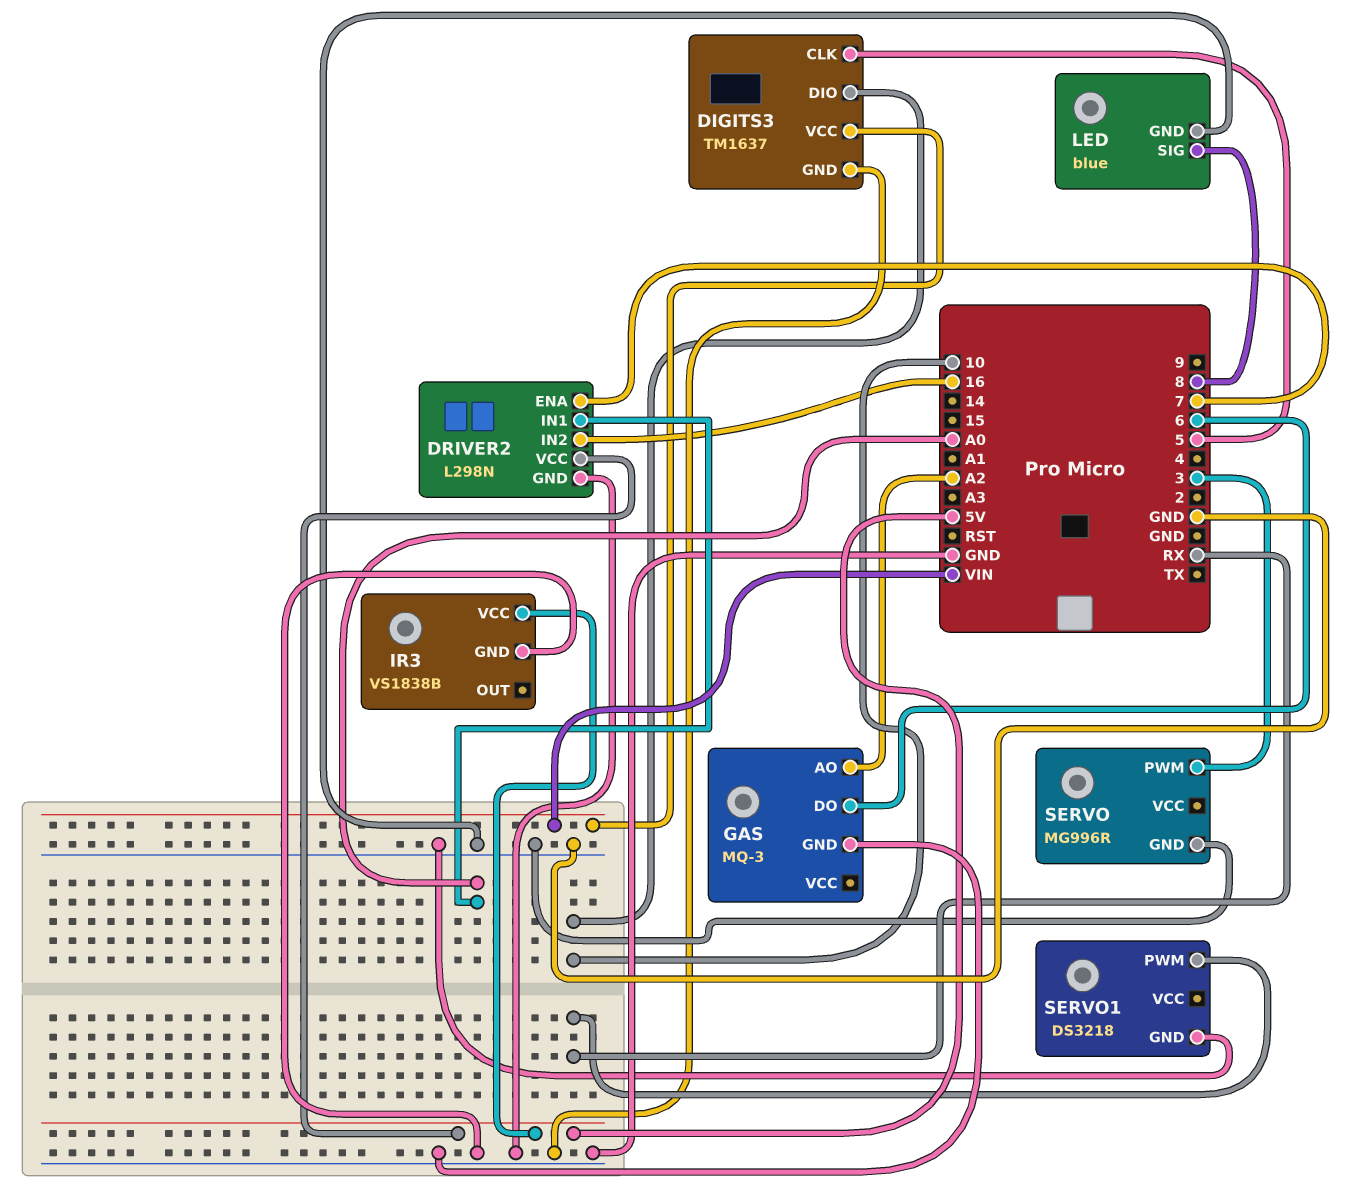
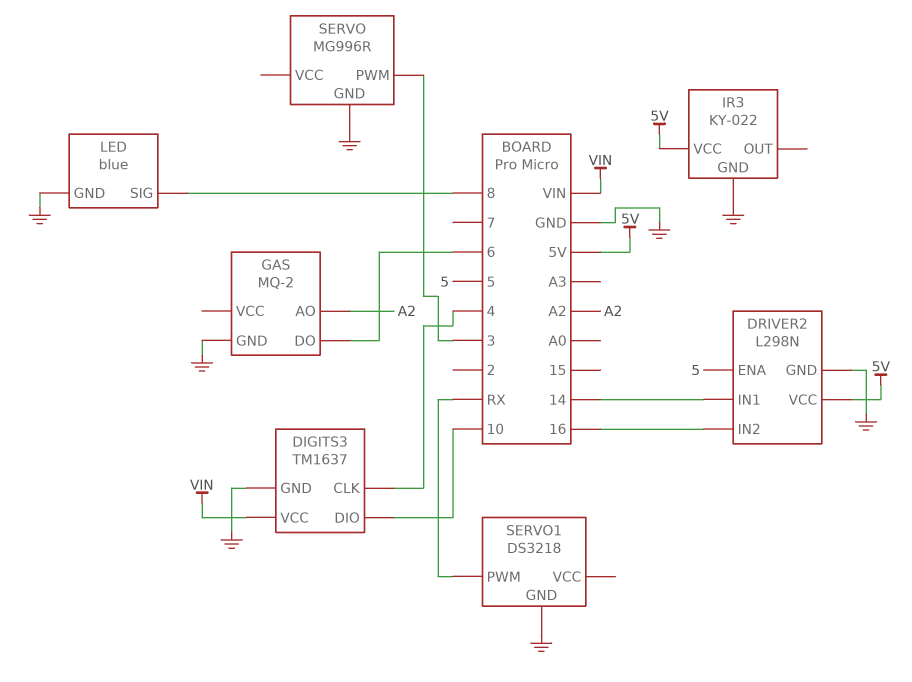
DIGITS3 pin CLK: 5 -> 4
DRIVER2 pin ENA: 7 -> 5
DRIVER2 pin IN1: A0 -> 14
GAS: MQ-3 -> MQ-2
IR3: VS1838B -> KY-022

